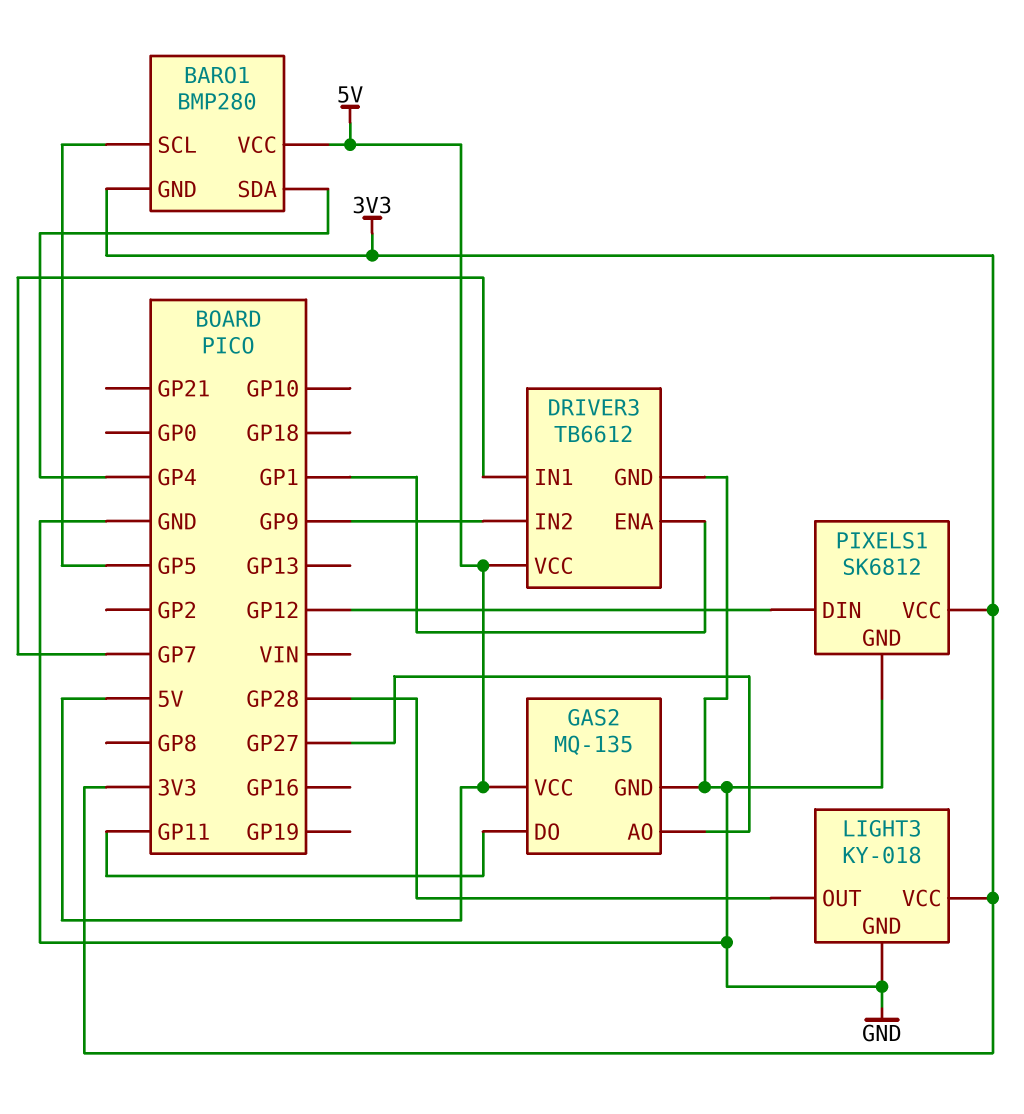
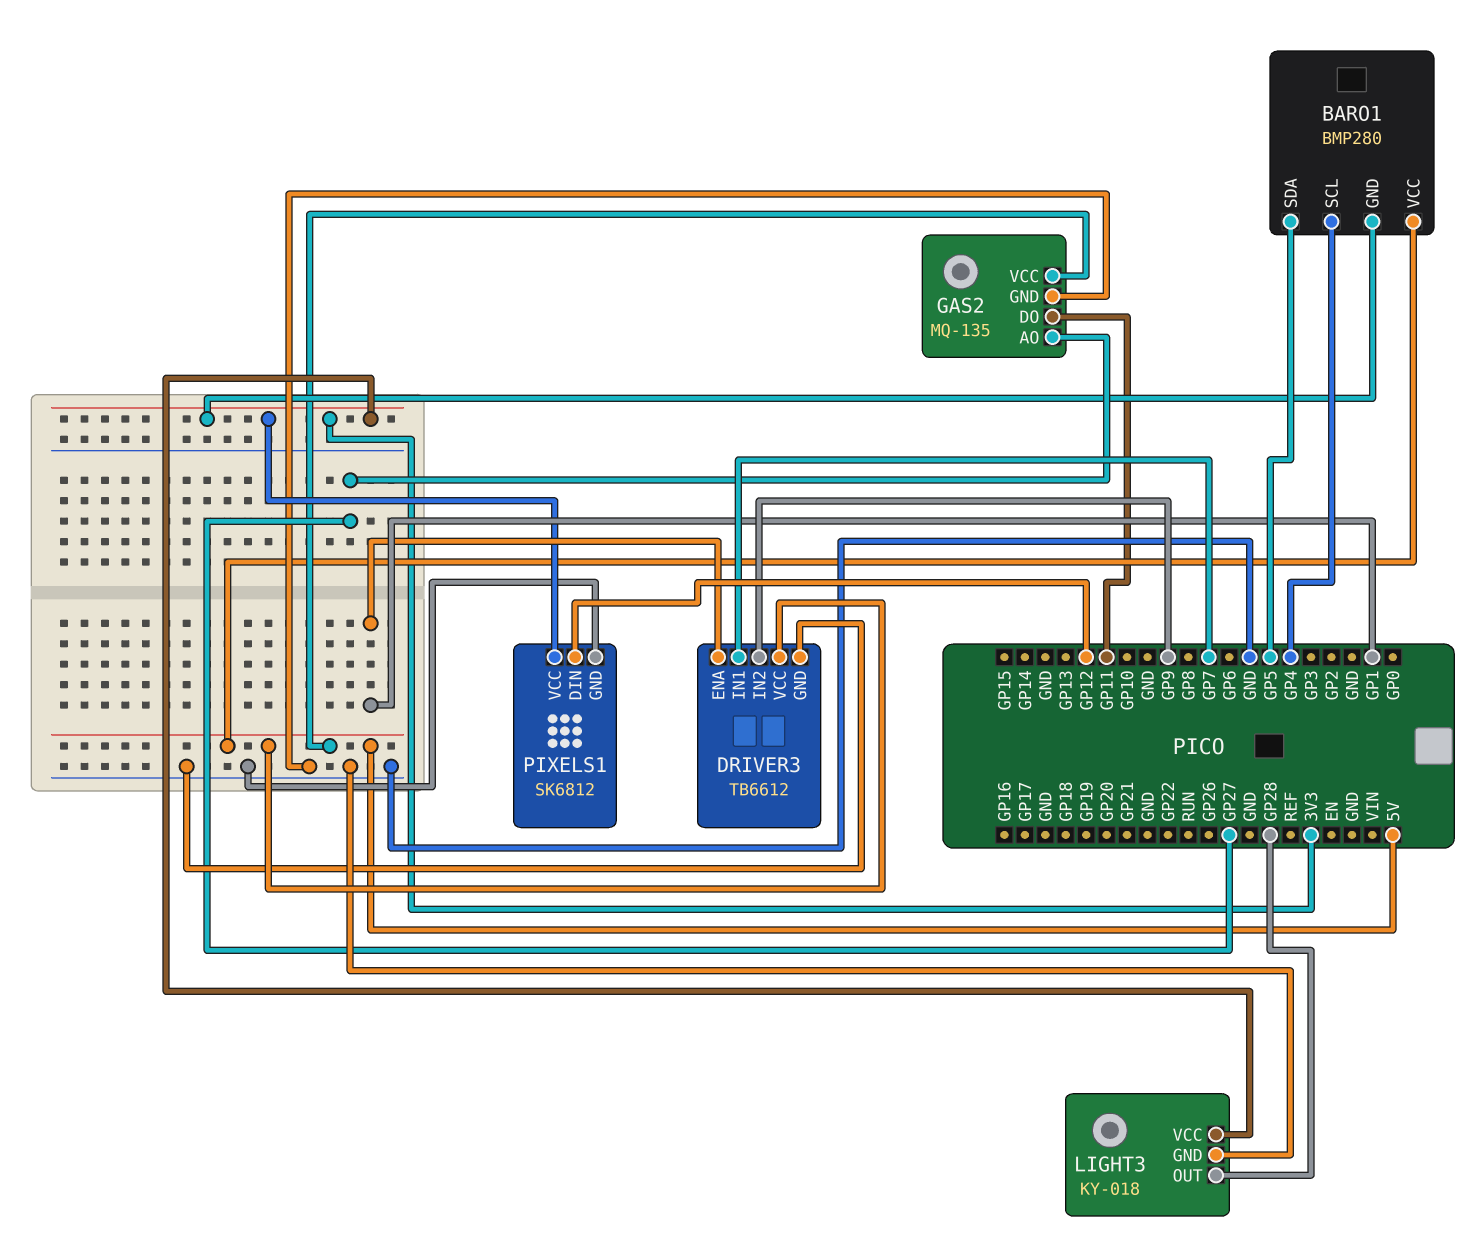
BARO1 pin SCL: GP5 -> GP4
BARO1 pin SDA: GP4 -> GP5

